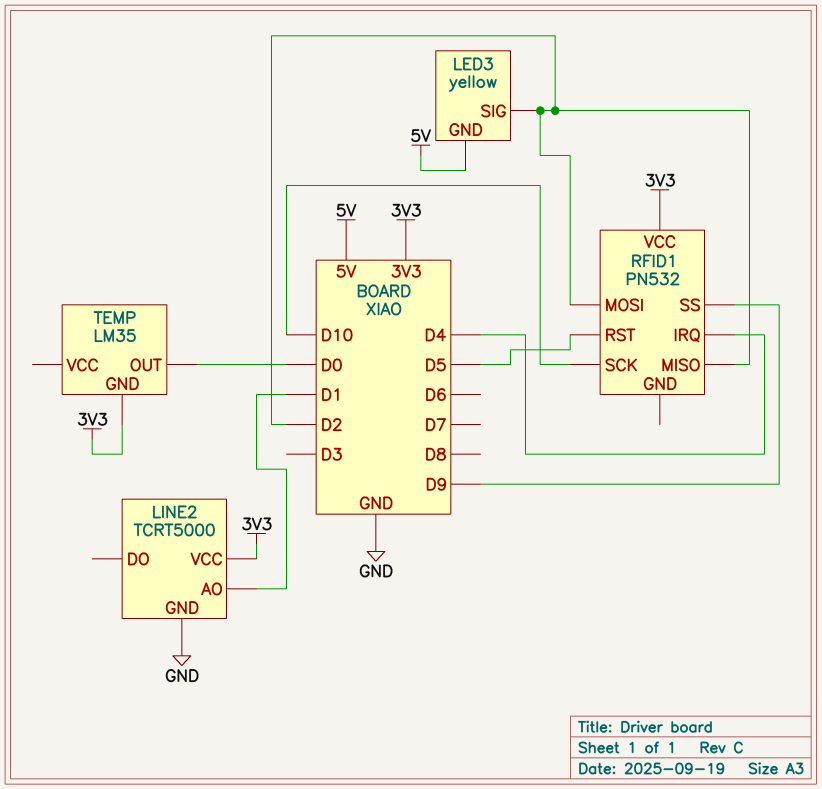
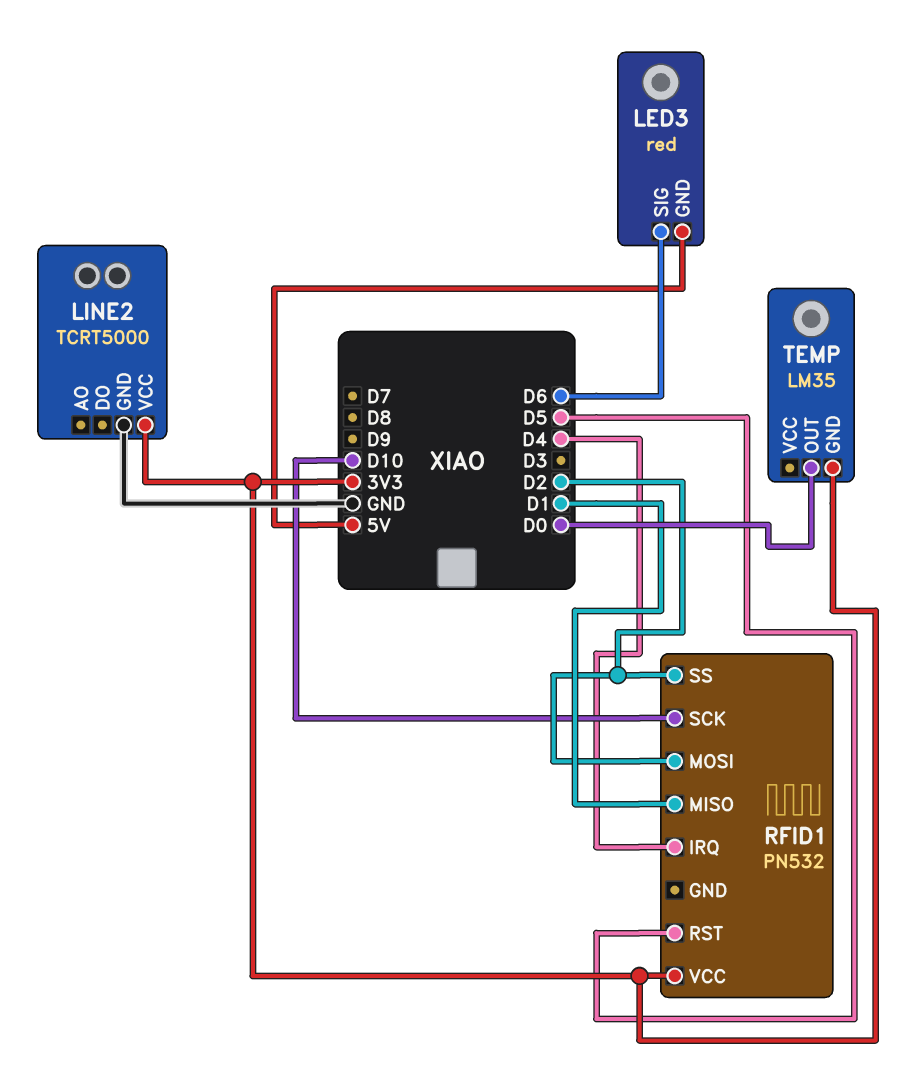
LED3: yellow -> red
LED3 pin SIG: D2 -> D6
LINE2 pin AO: D1 -> none
RFID1 pin MISO: D2 -> D1
RFID1 pin SS: D9 -> D2

